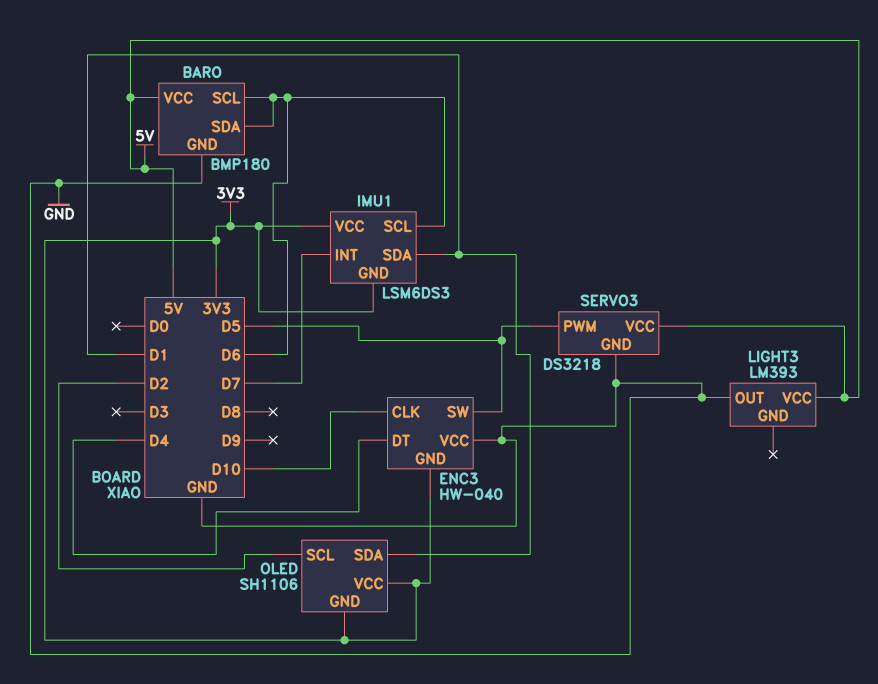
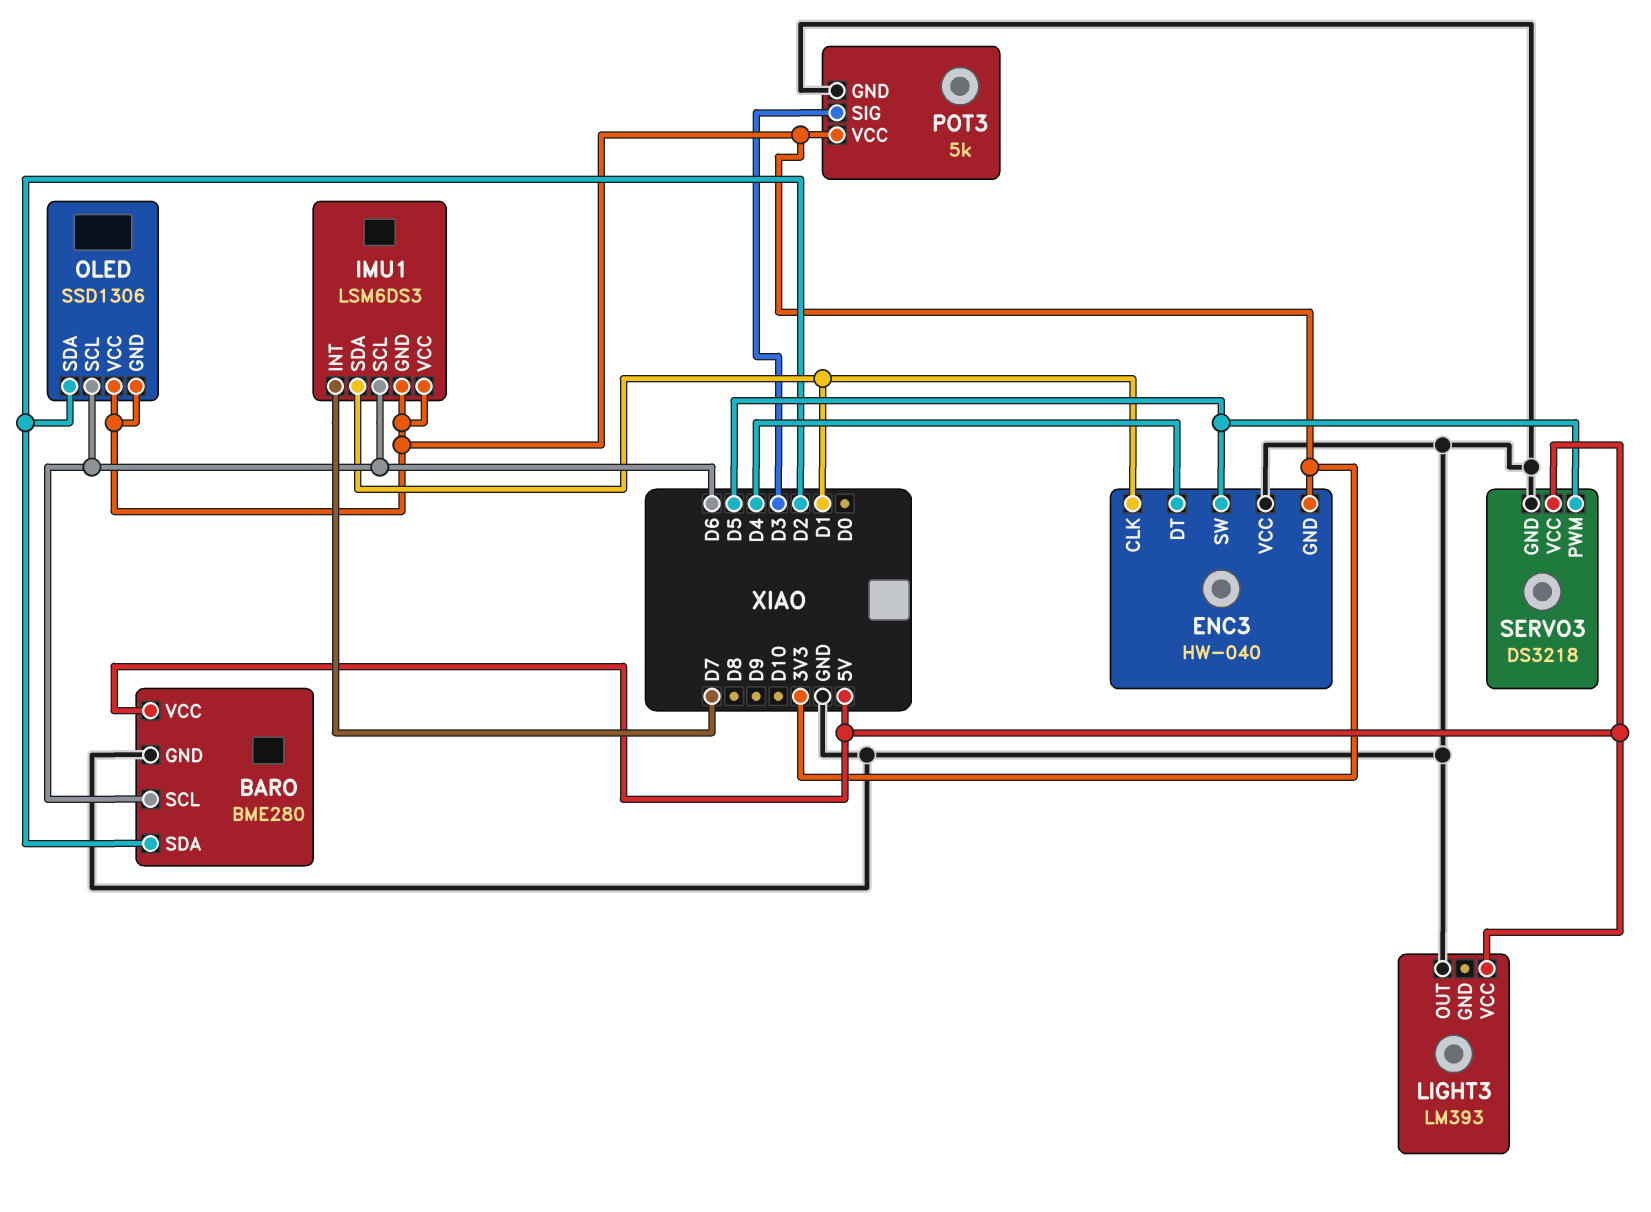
BARO: BMP180 -> BME280
BARO pin SDA: D6 -> D2
ENC3 pin CLK: D10 -> D1
OLED: SH1106 -> SSD1306
OLED pin SCL: D2 -> D6
OLED pin SDA: D1 -> D2
POT3: none -> 5k
POT3 pin GND: none -> GND
POT3 pin SIG: none -> D3
POT3 pin VCC: none -> 3V3

